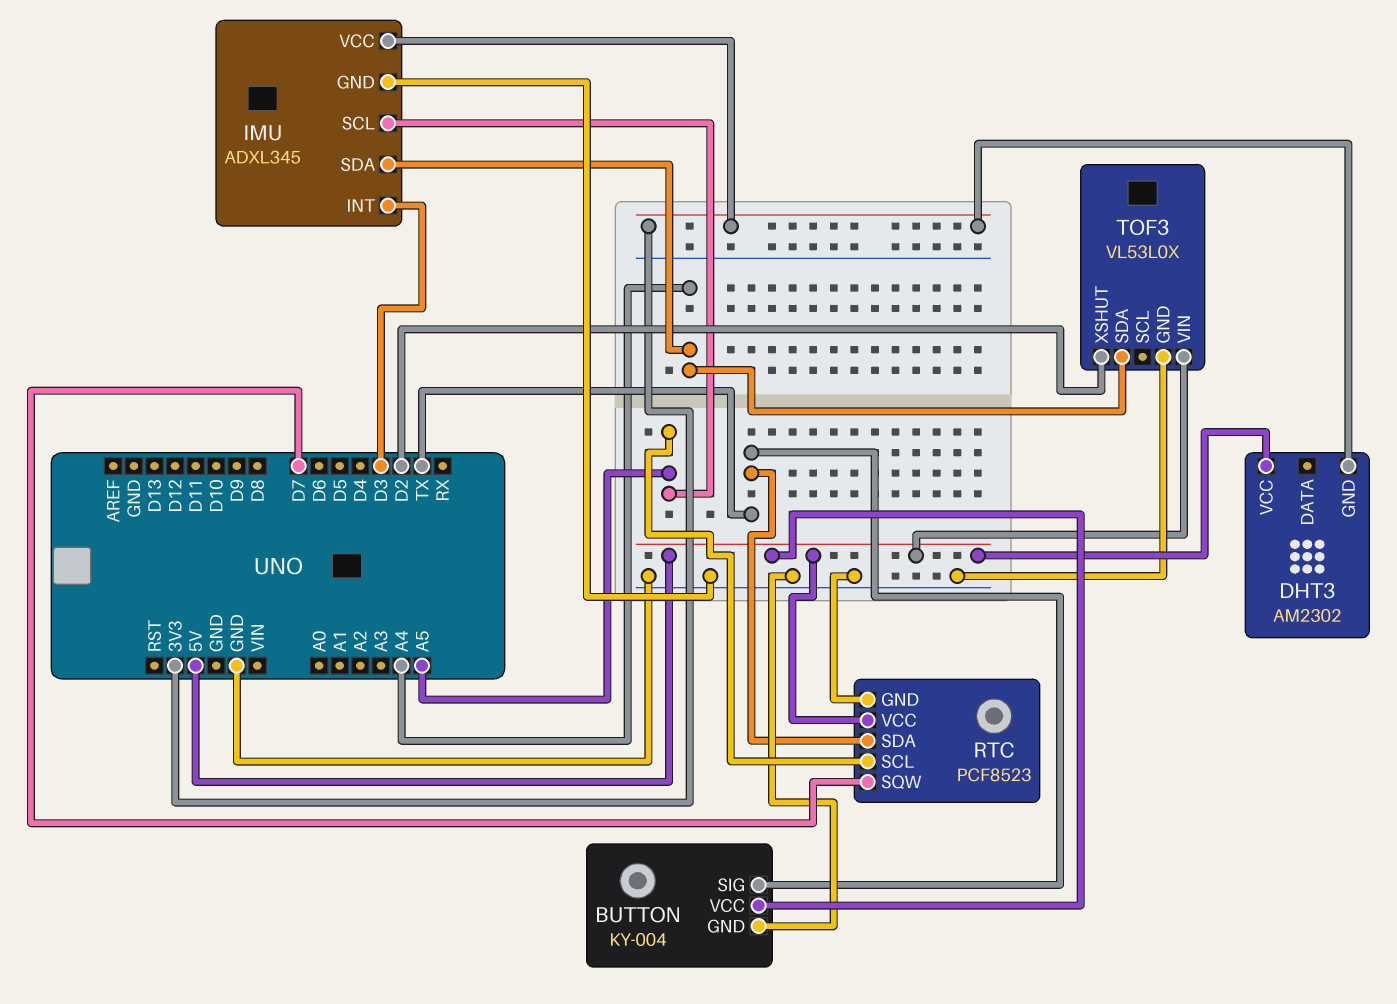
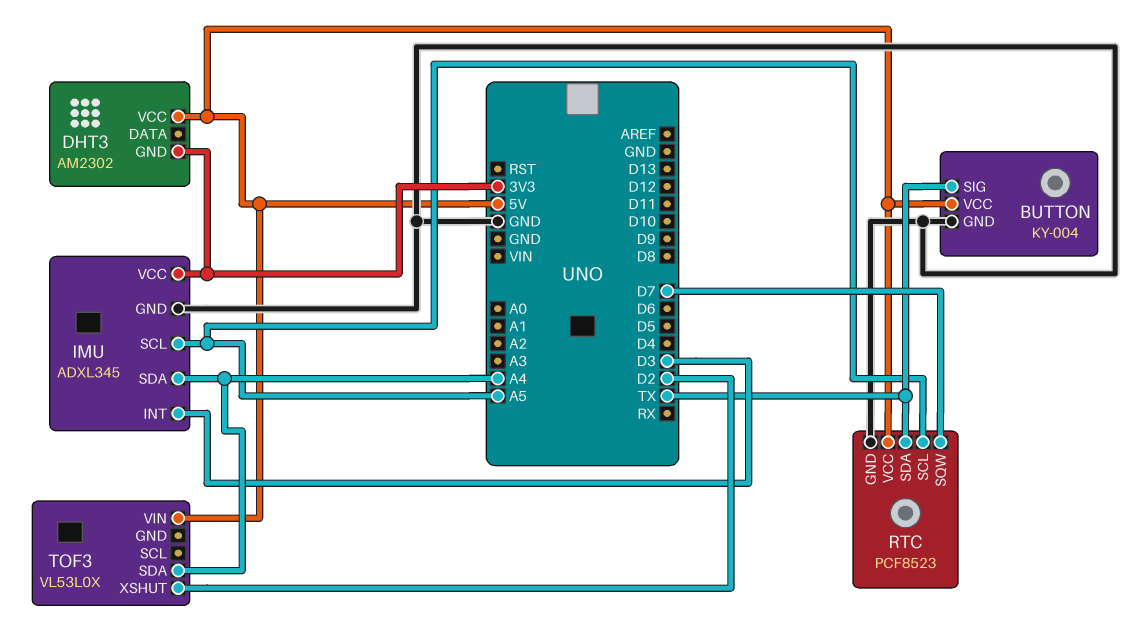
TOF3 pin GND: GND -> none

